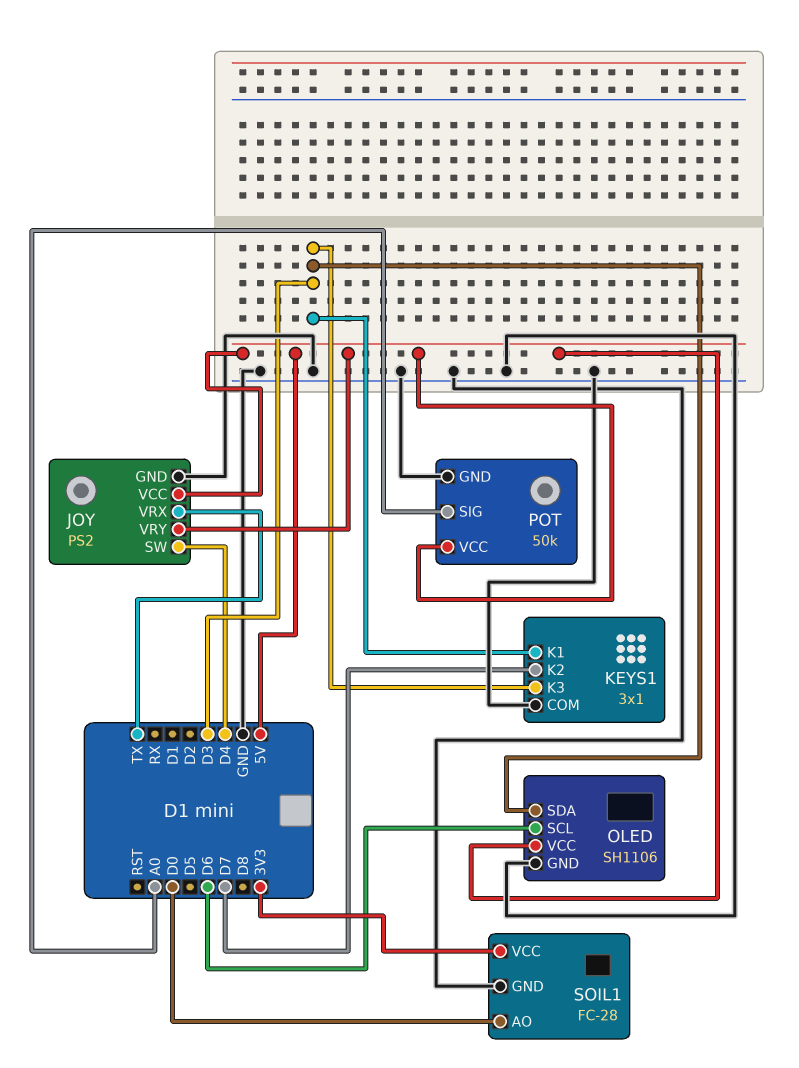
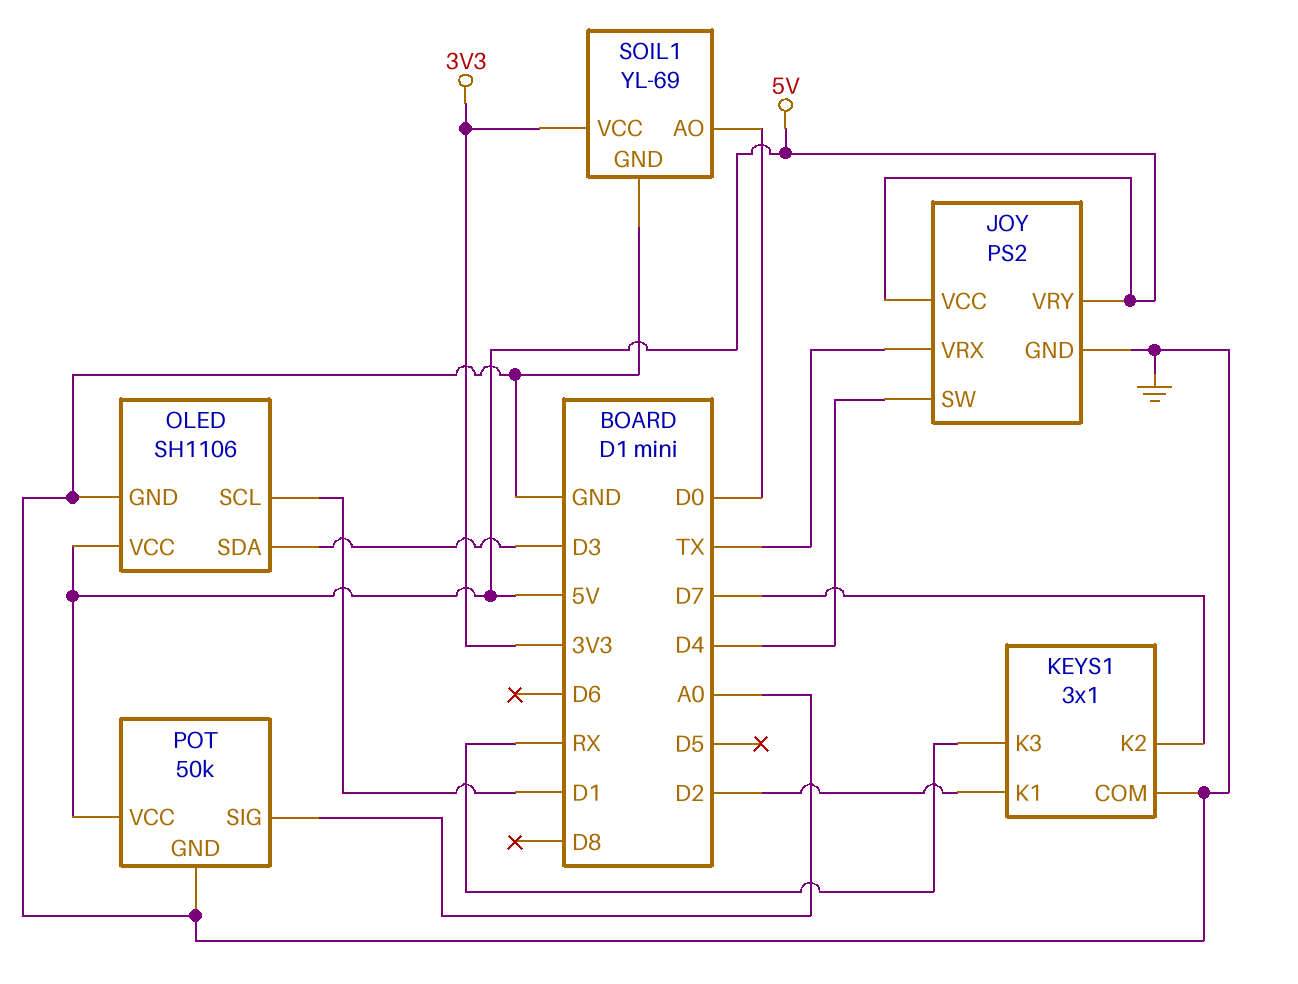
KEYS1 pin K1: D3 -> D2
KEYS1 pin K3: D3 -> RX
OLED pin SCL: D6 -> D1
SOIL1: FC-28 -> YL-69

